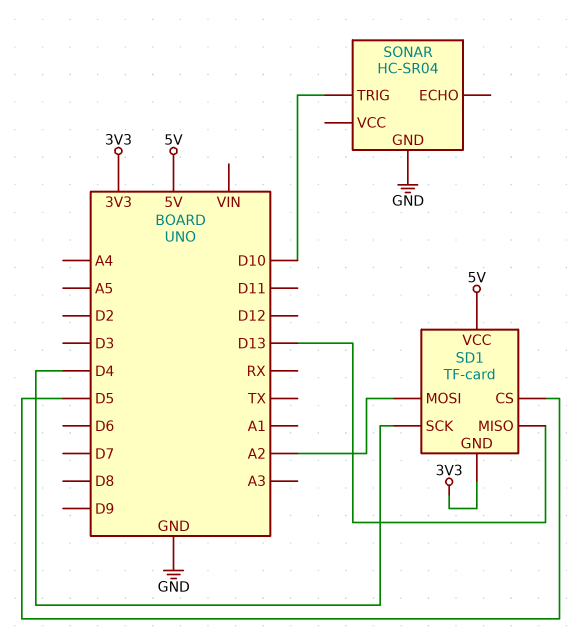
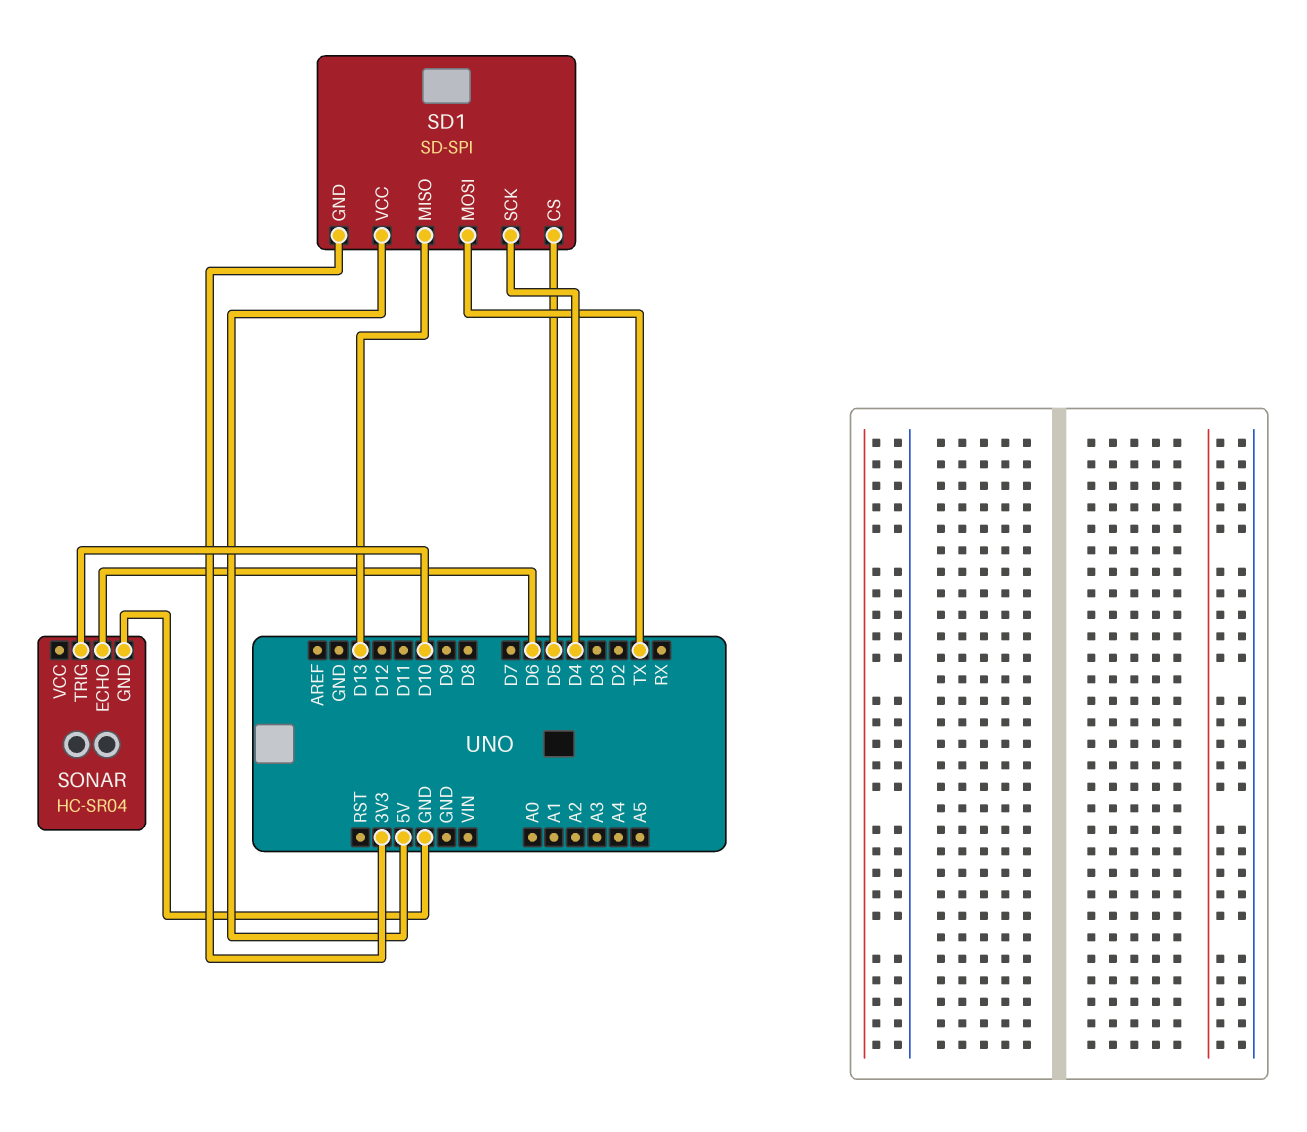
SD1: TF-card -> SD-SPI
SD1 pin MOSI: A2 -> TX
SONAR pin ECHO: none -> D6

